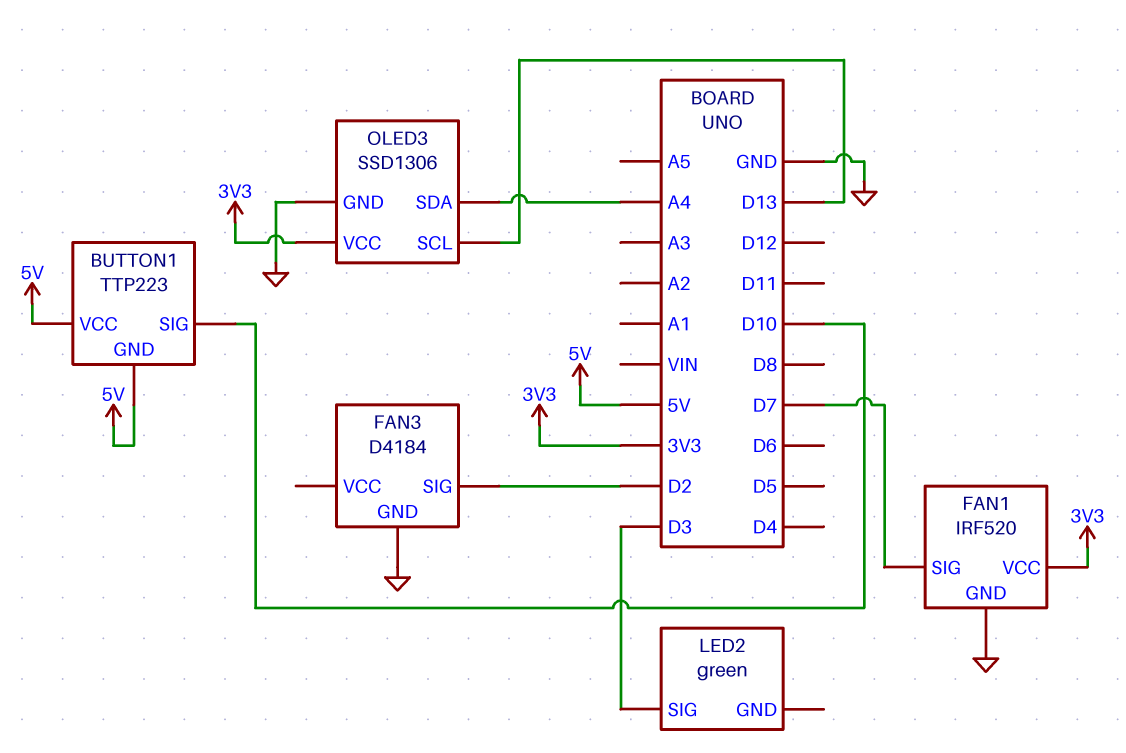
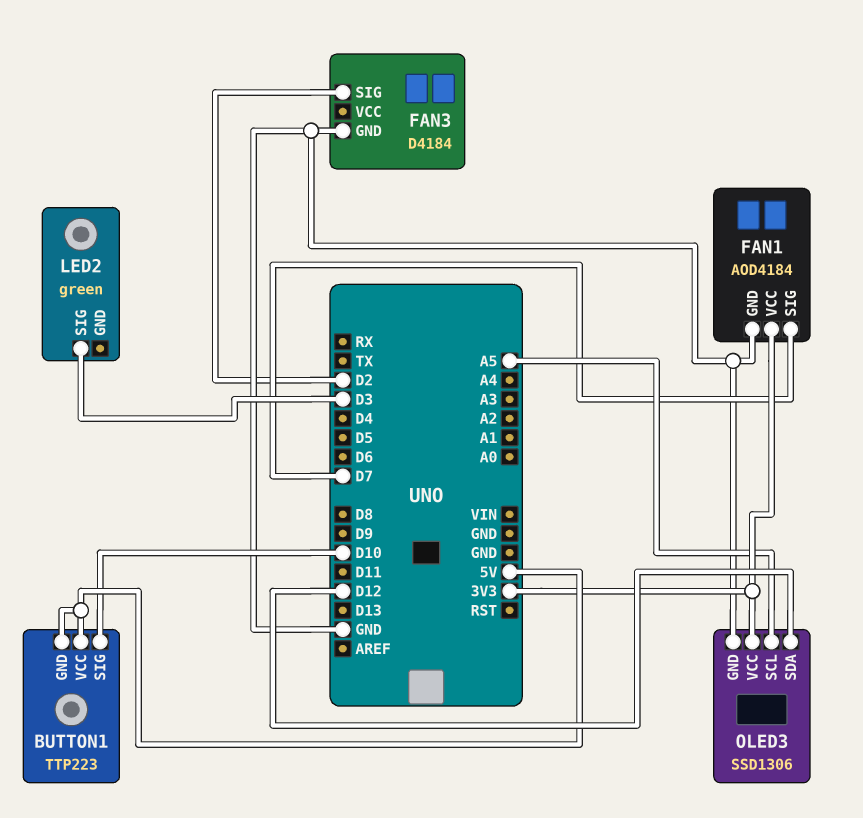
FAN1: IRF520 -> AOD4184
OLED3 pin SCL: D13 -> A5
OLED3 pin SDA: A4 -> D12

